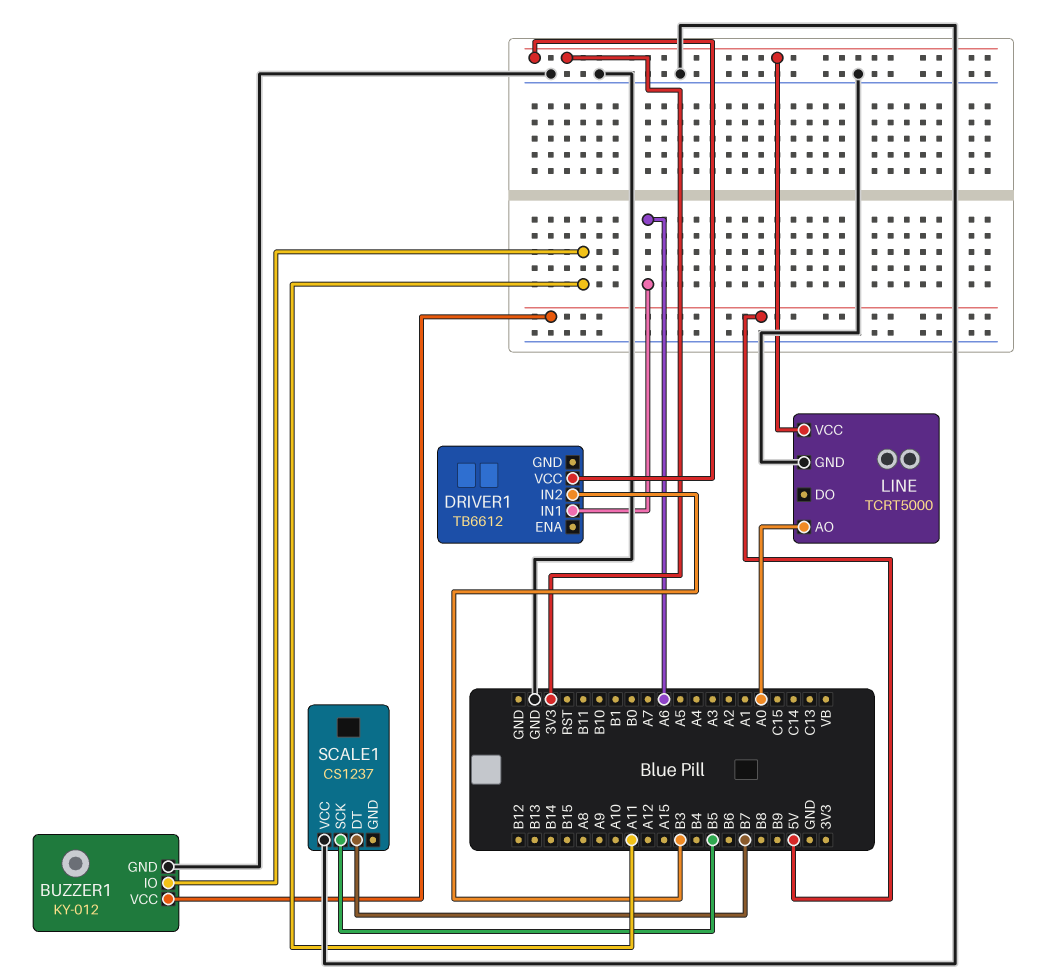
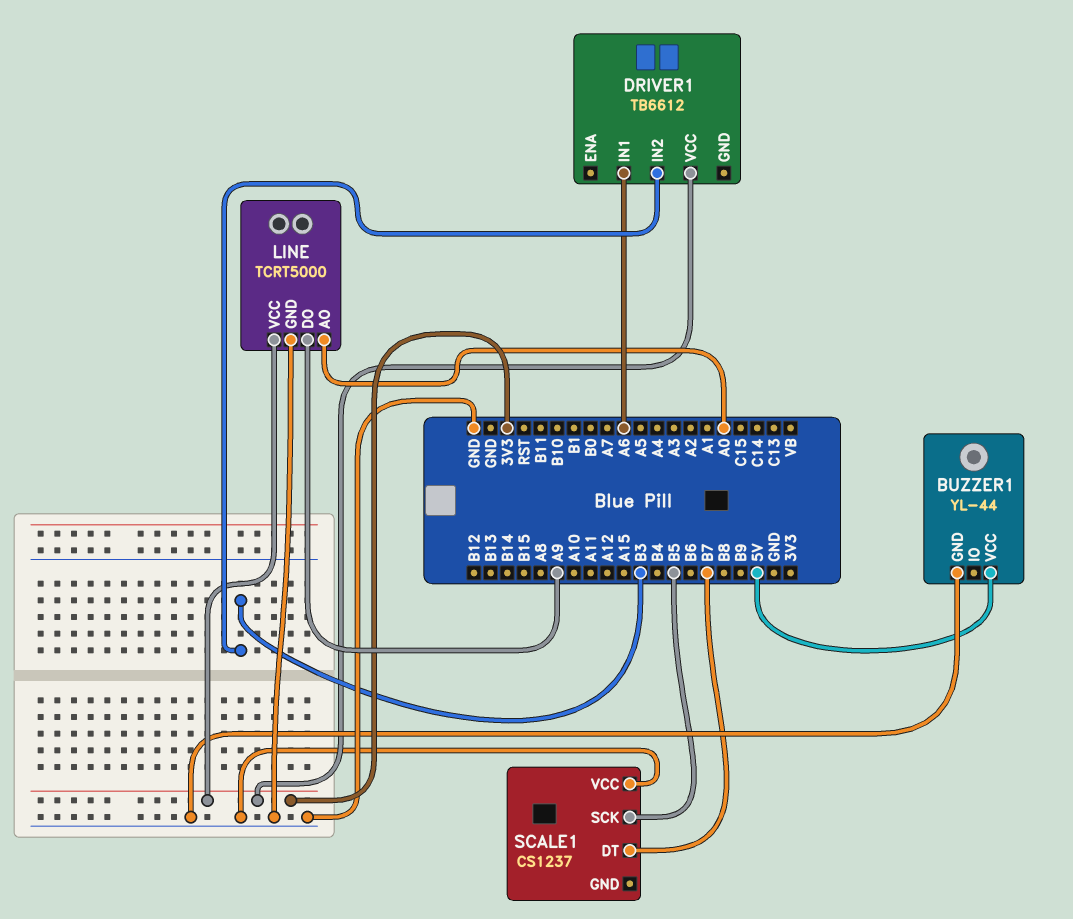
BUZZER1: KY-012 -> YL-44
BUZZER1 pin IO: A11 -> none
LINE pin DO: none -> A9

